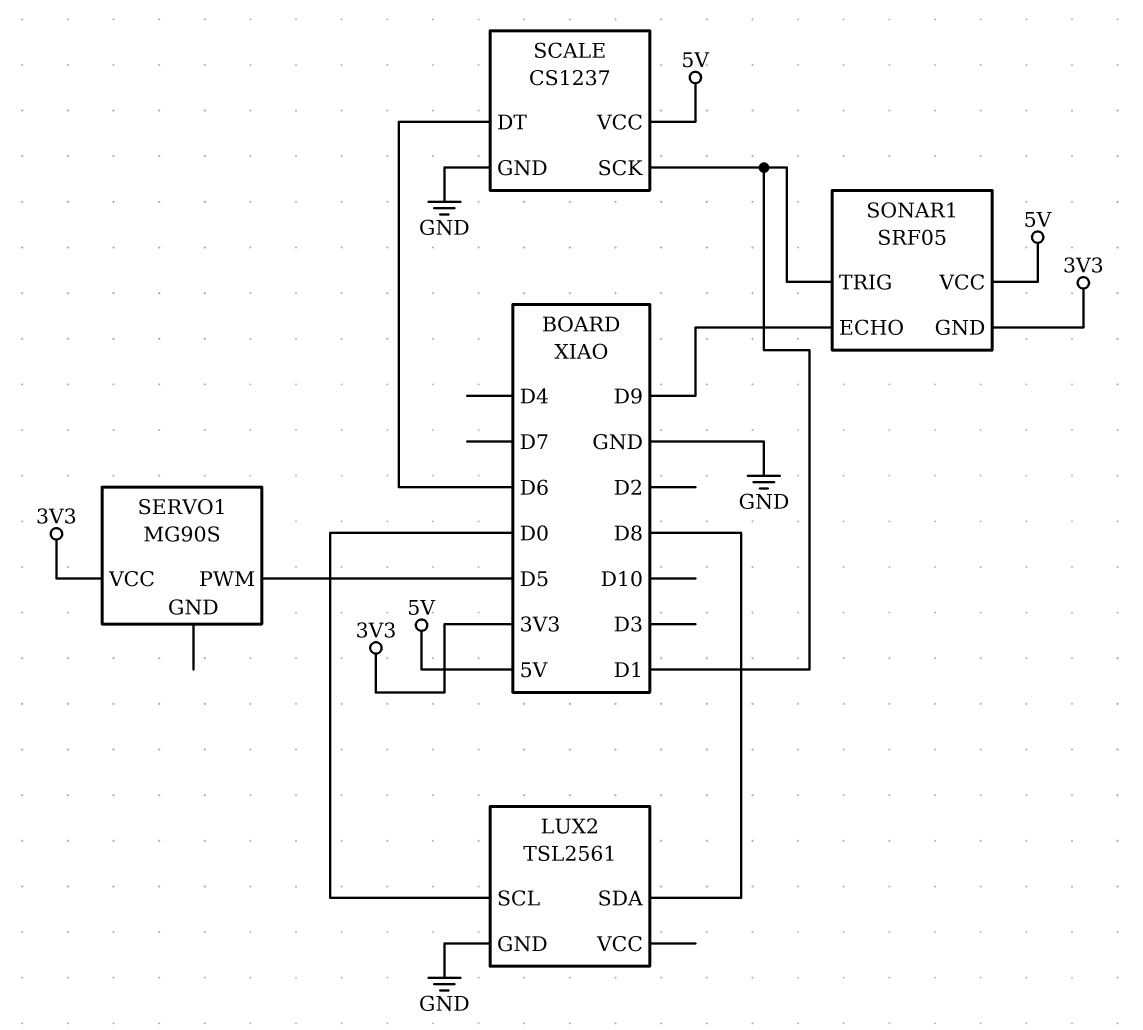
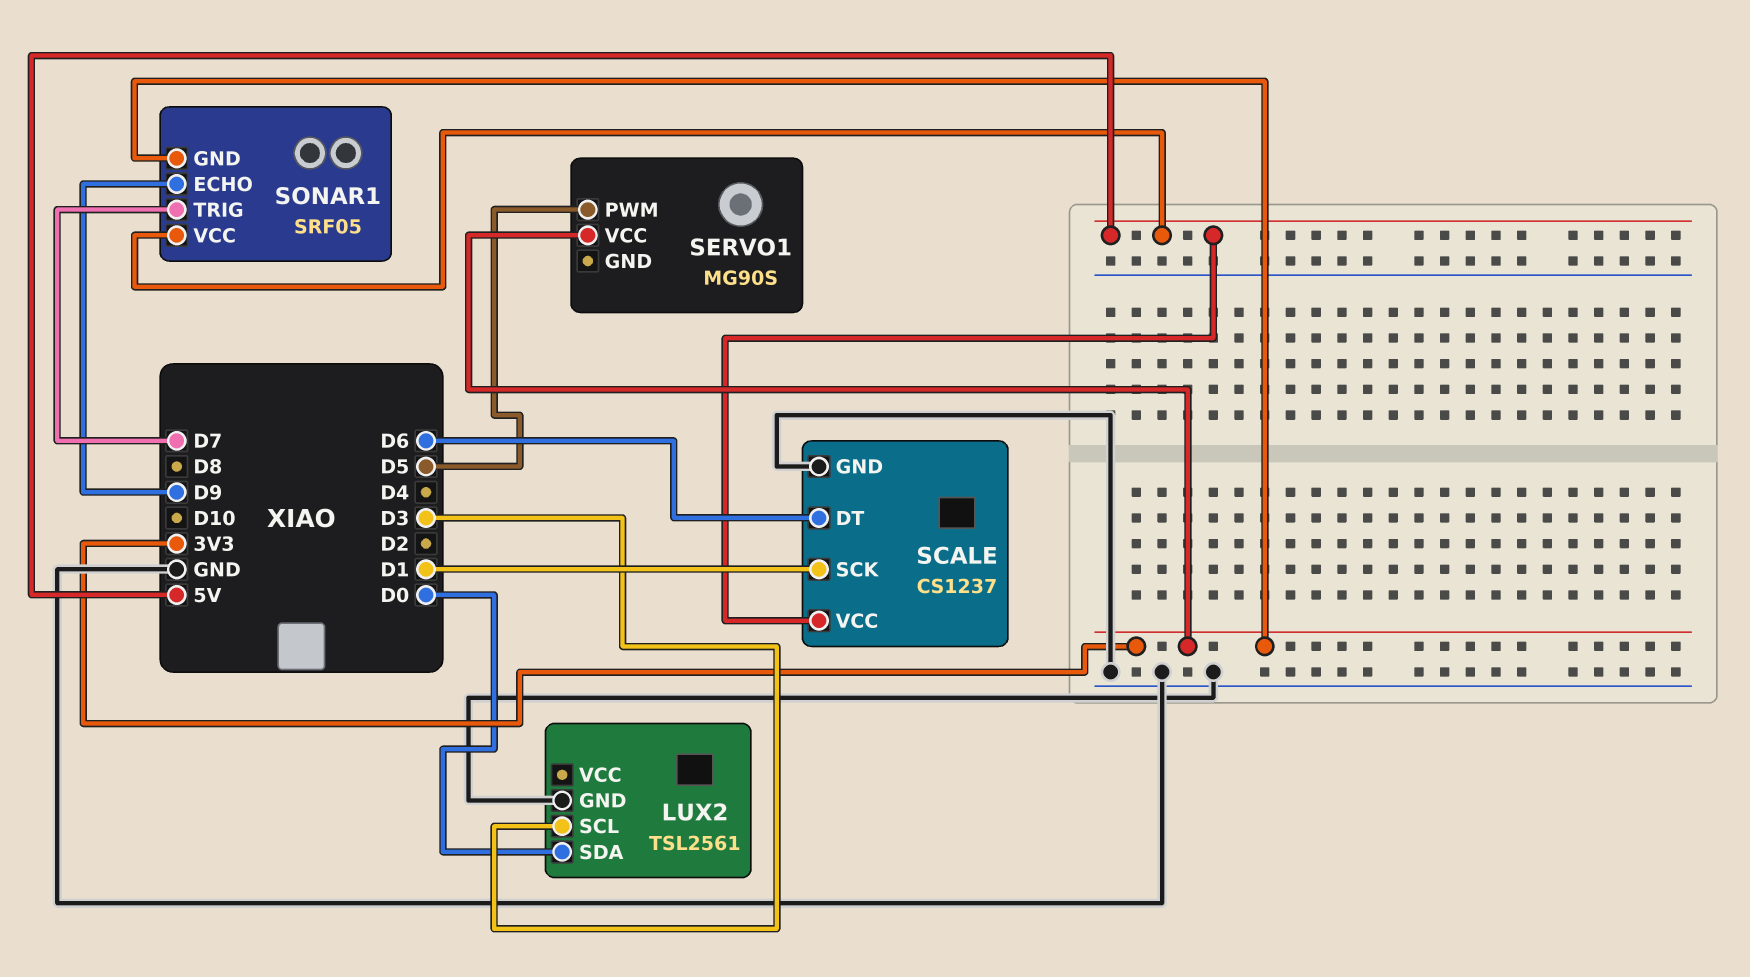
LUX2 pin SCL: D0 -> D3
LUX2 pin SDA: D8 -> D0
SONAR1 pin TRIG: D1 -> D7

